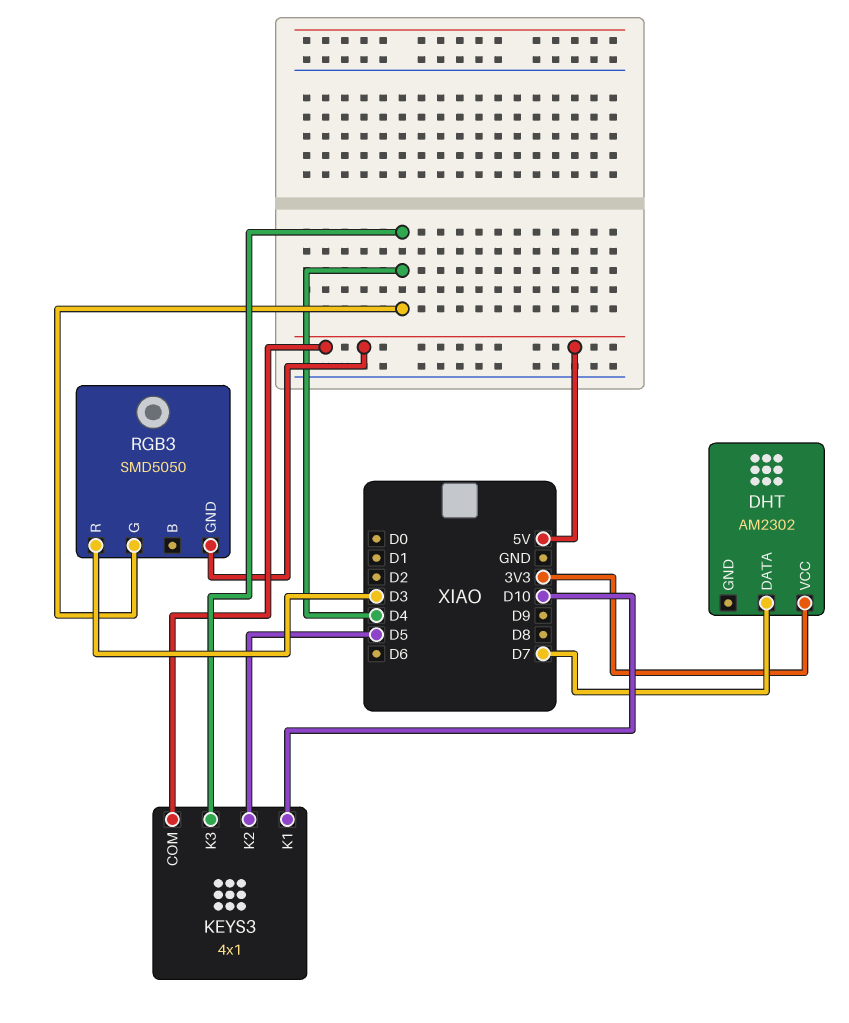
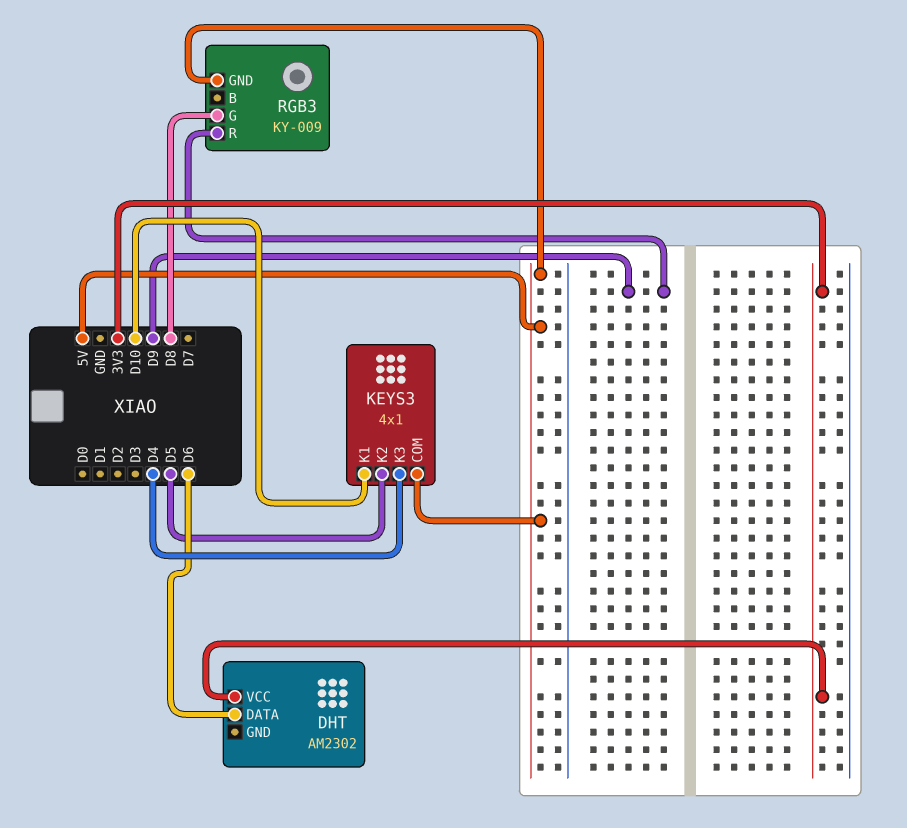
DHT pin DATA: D7 -> D6
RGB3: SMD5050 -> KY-009
RGB3 pin G: D4 -> D8
RGB3 pin R: D3 -> D9

